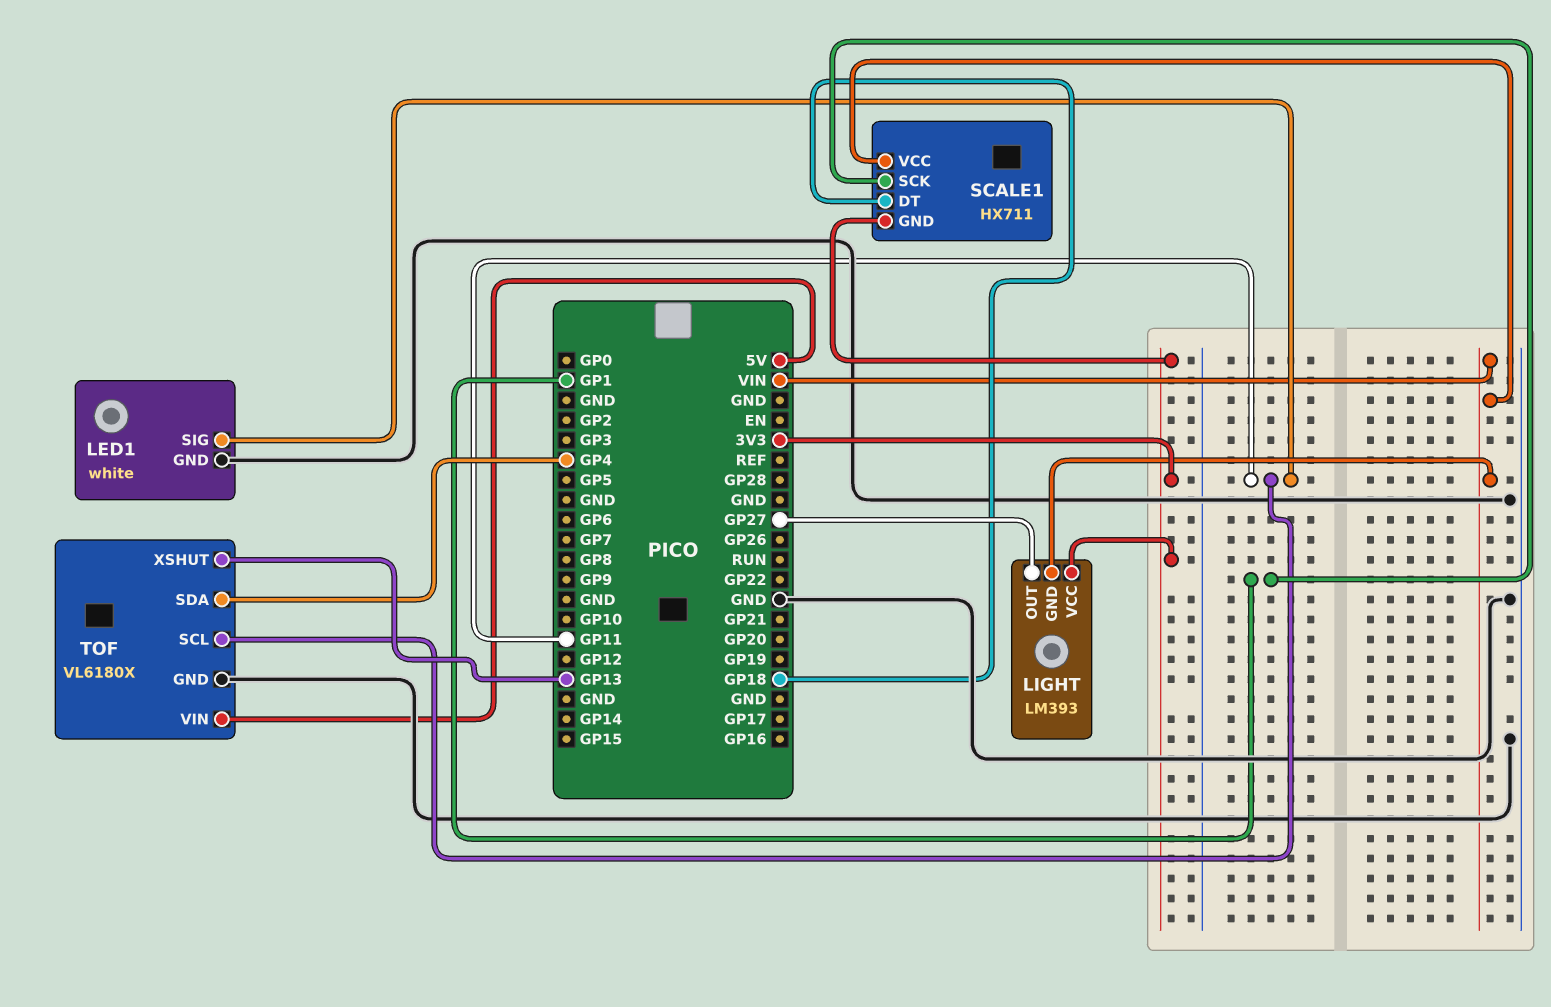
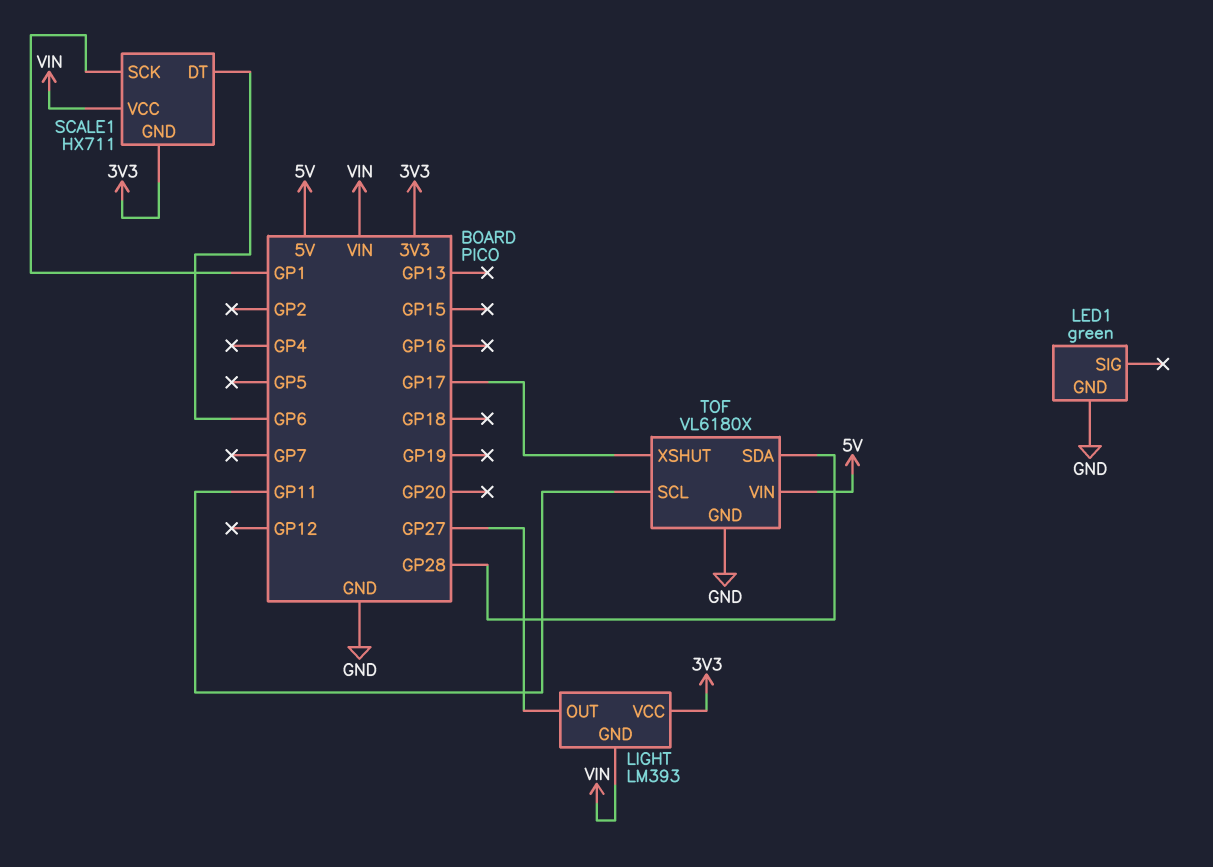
LED1: white -> green
LED1 pin SIG: GP11 -> none
SCALE1 pin DT: GP18 -> GP6
TOF pin SDA: GP4 -> GP28
TOF pin XSHUT: GP13 -> GP17

